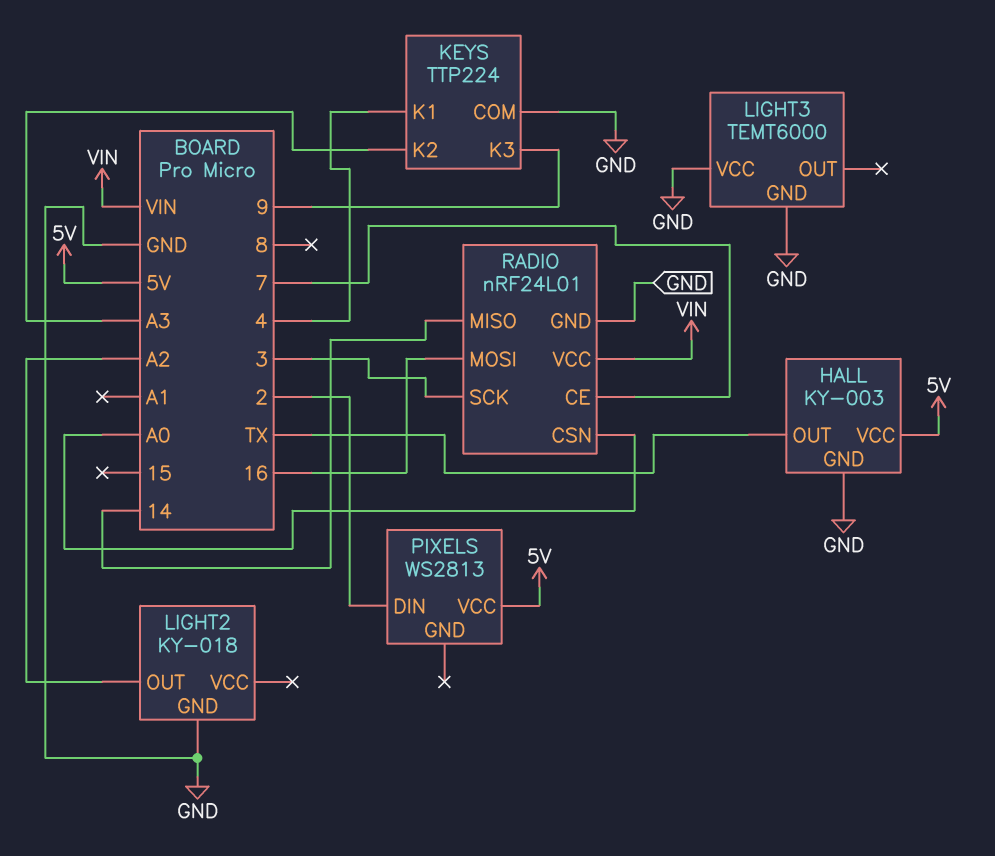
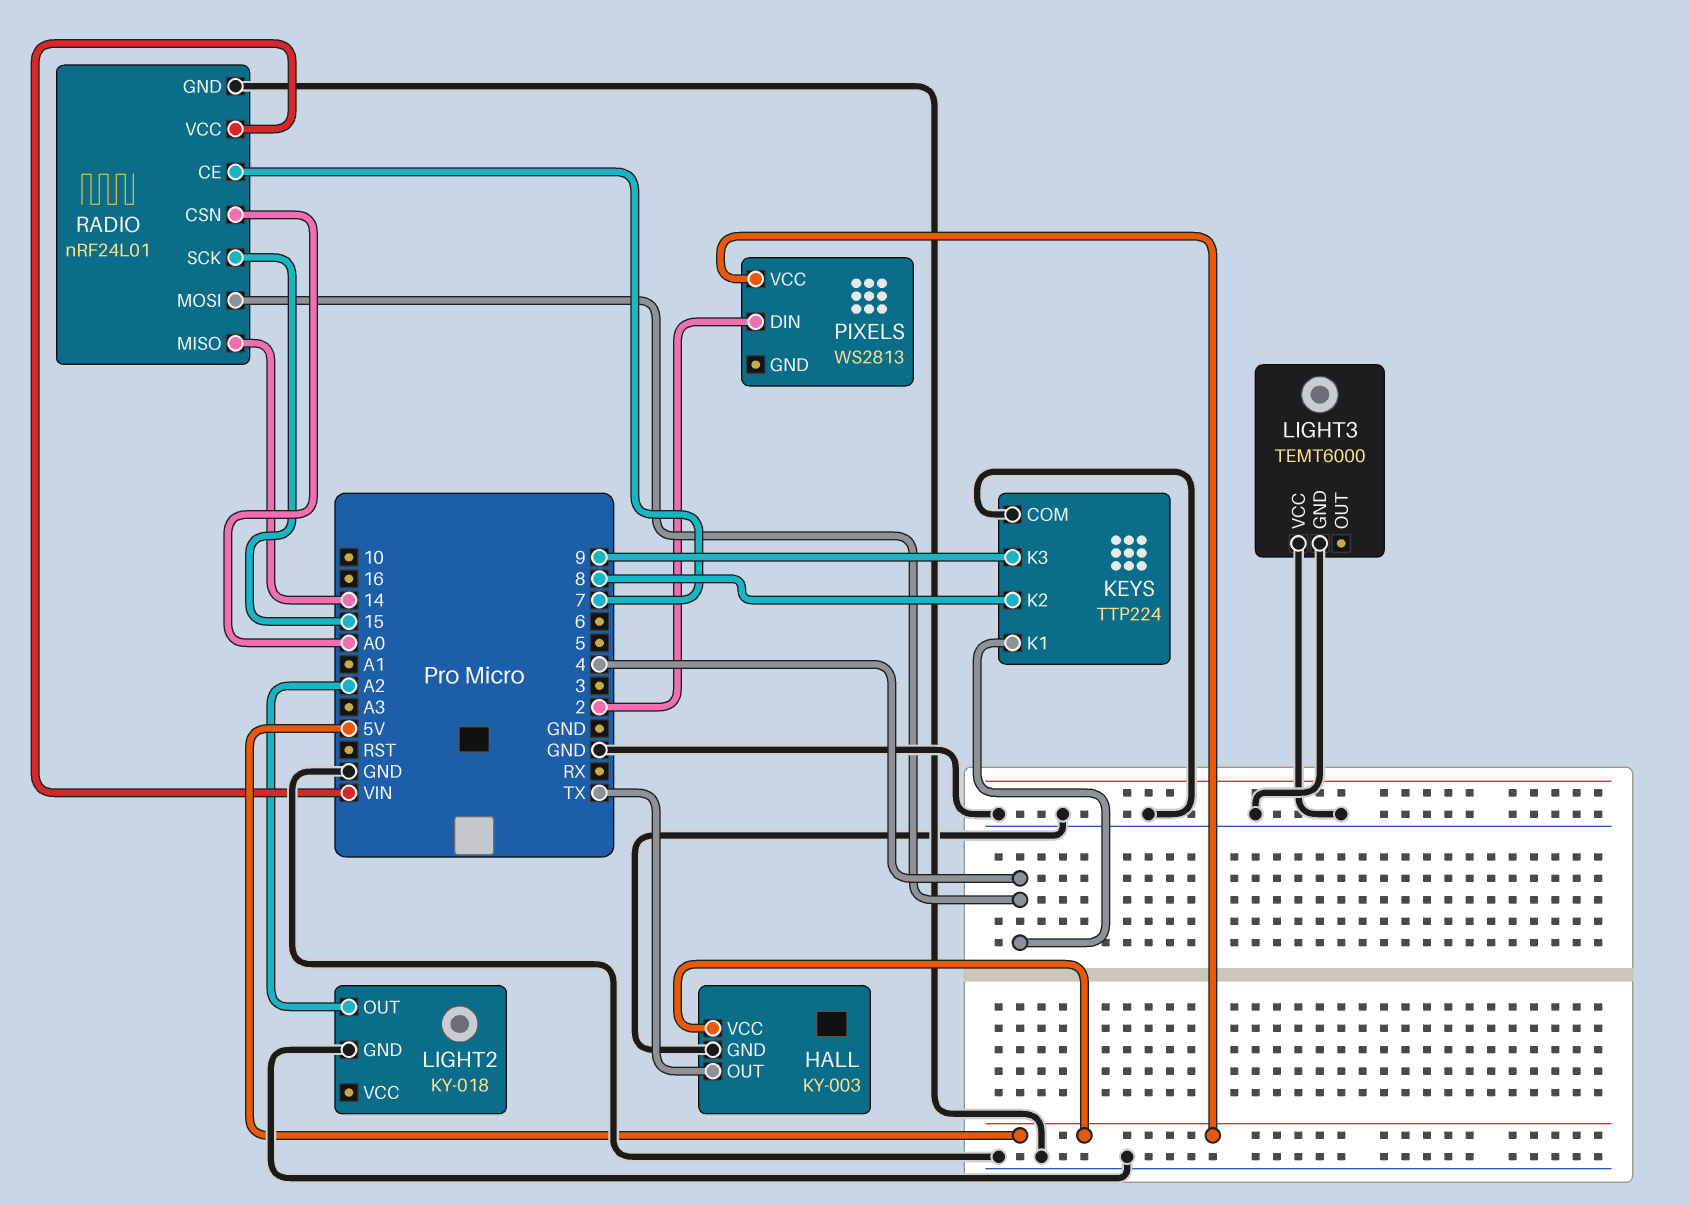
KEYS pin K2: A3 -> 8
RADIO pin MOSI: 16 -> 4
RADIO pin SCK: 3 -> 15

